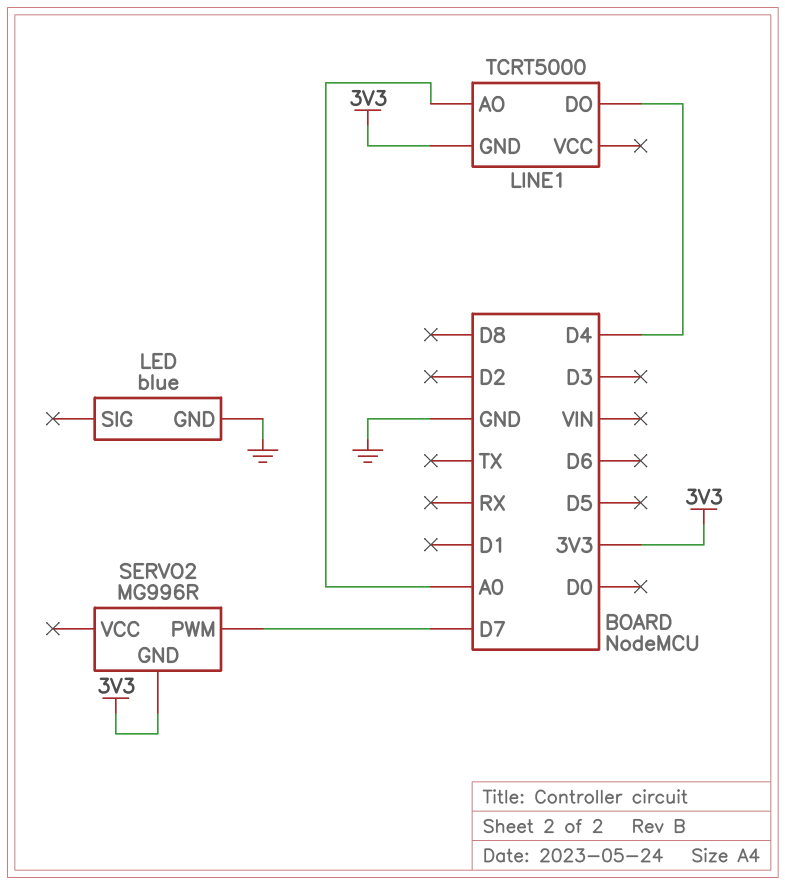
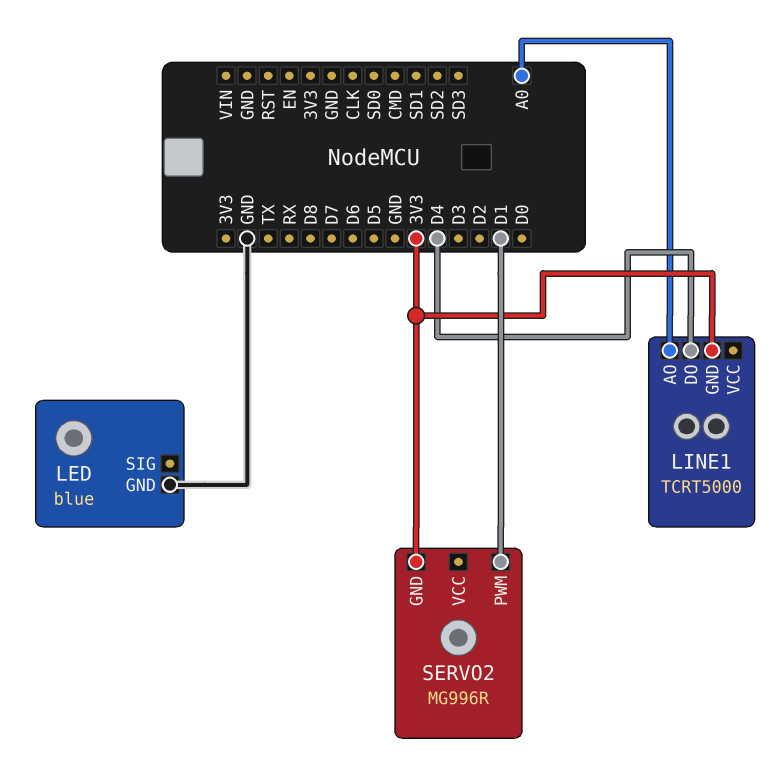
SERVO2 pin PWM: D7 -> D1

